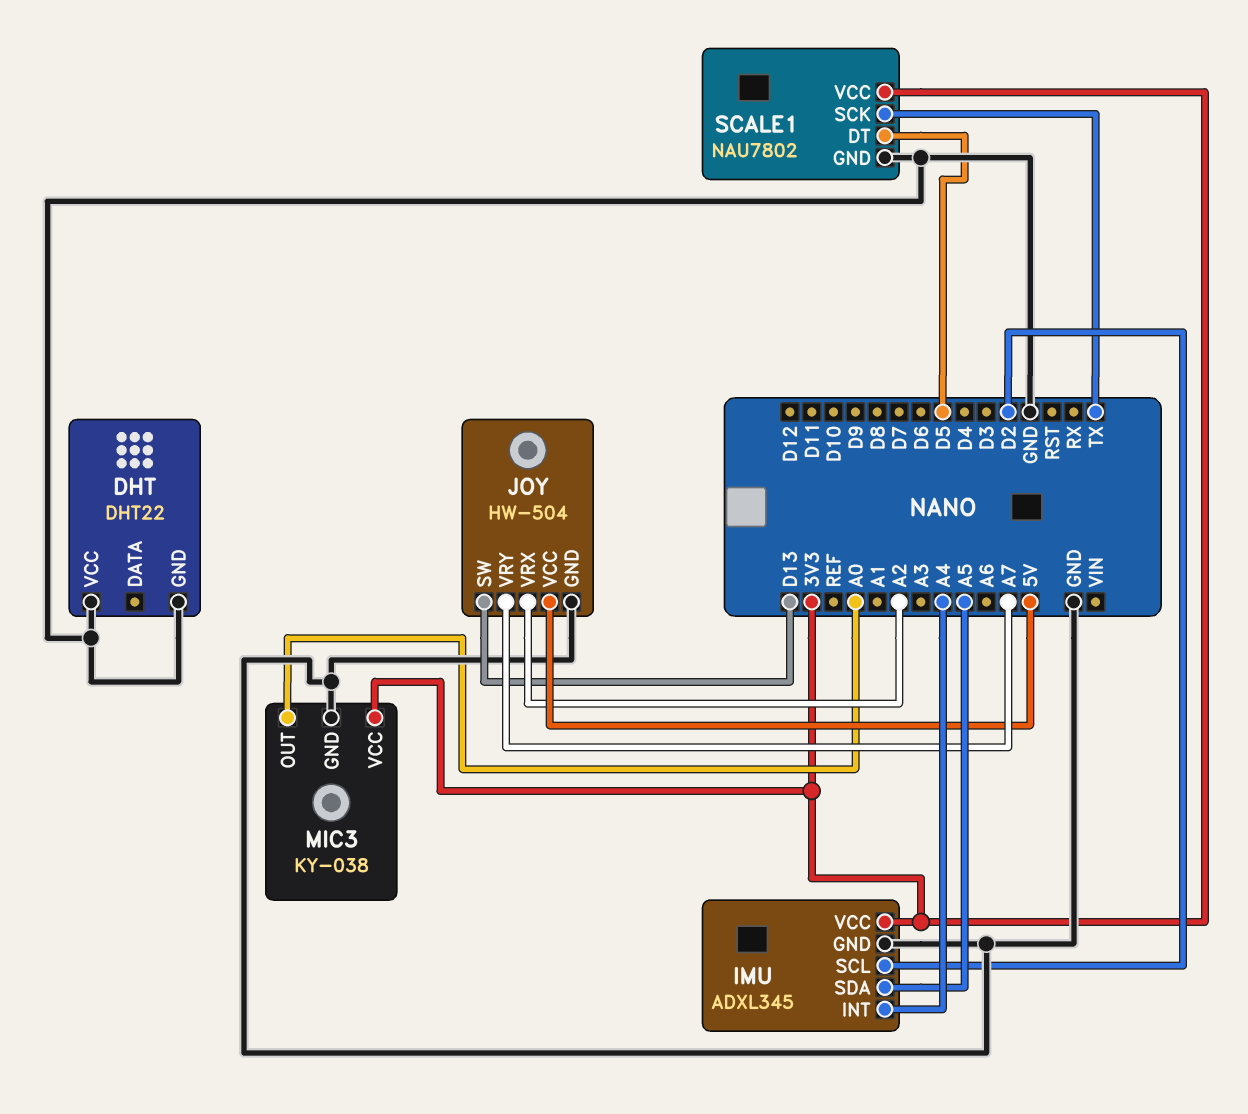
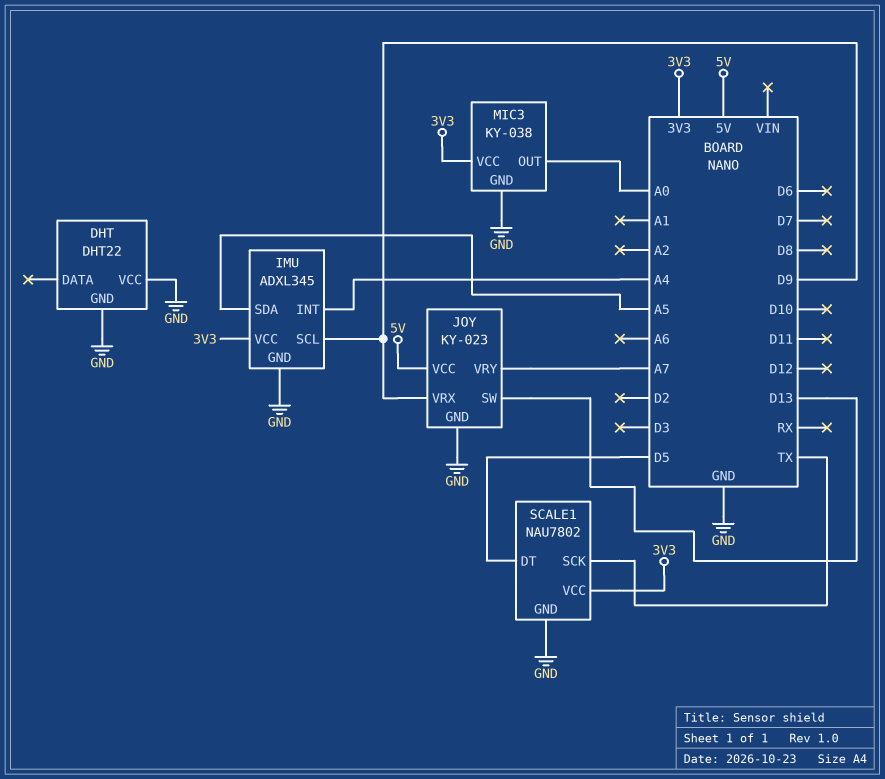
IMU pin SCL: D2 -> D9
JOY: HW-504 -> KY-023
JOY pin VRX: A2 -> D9

